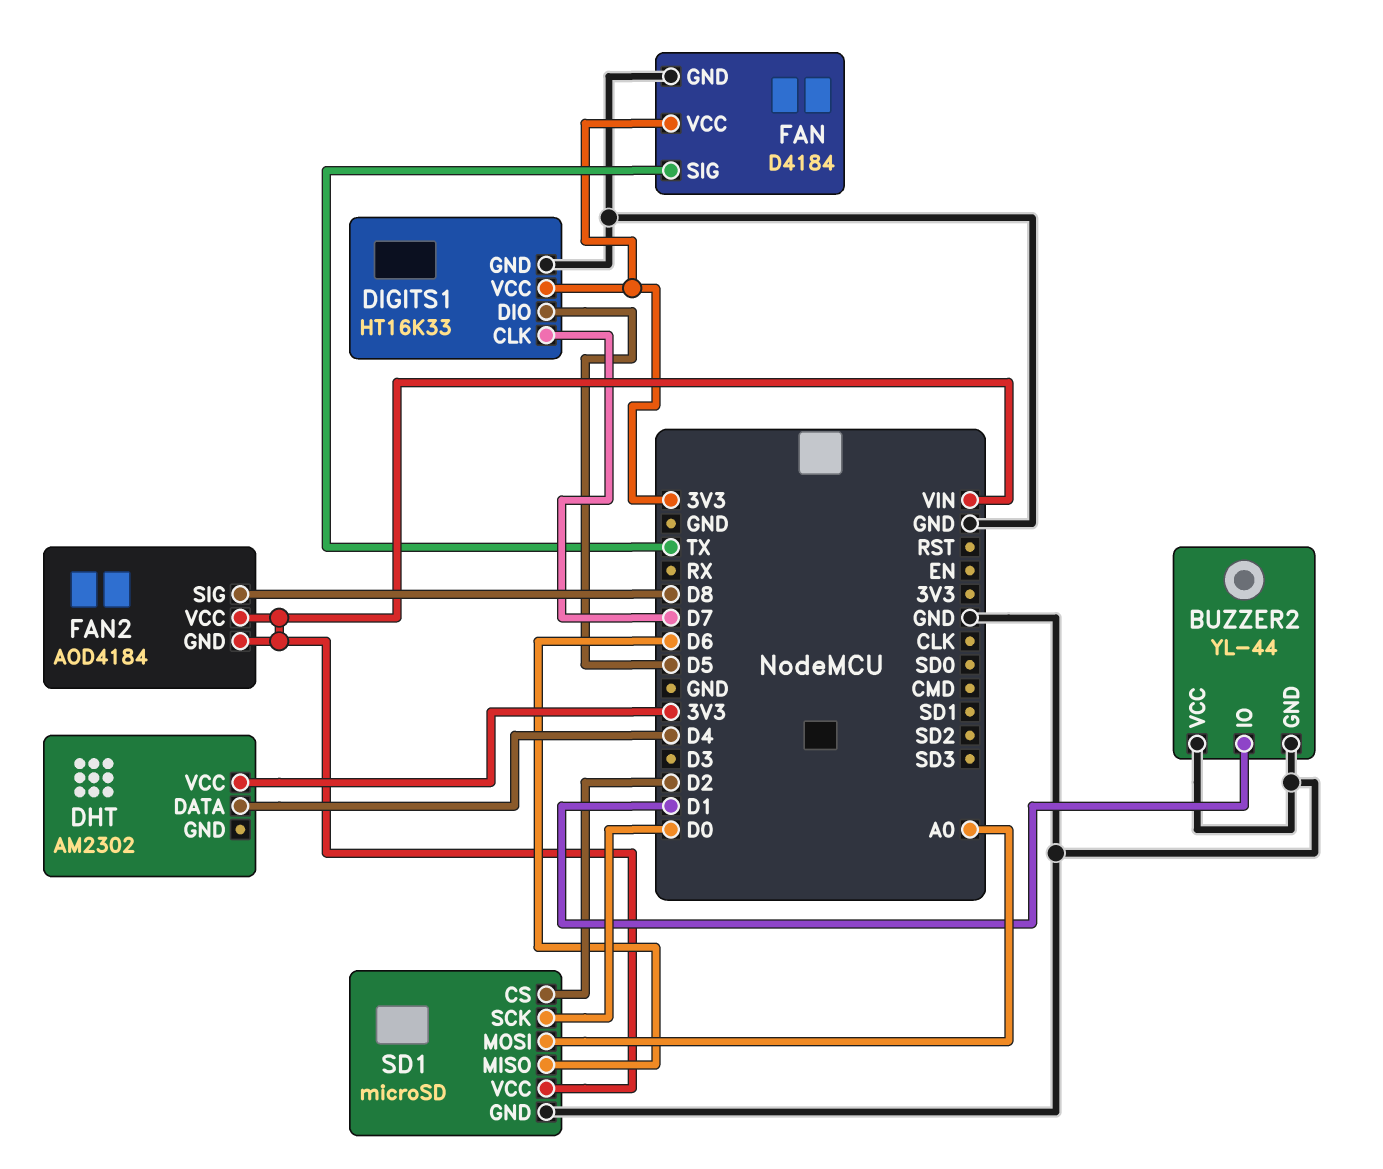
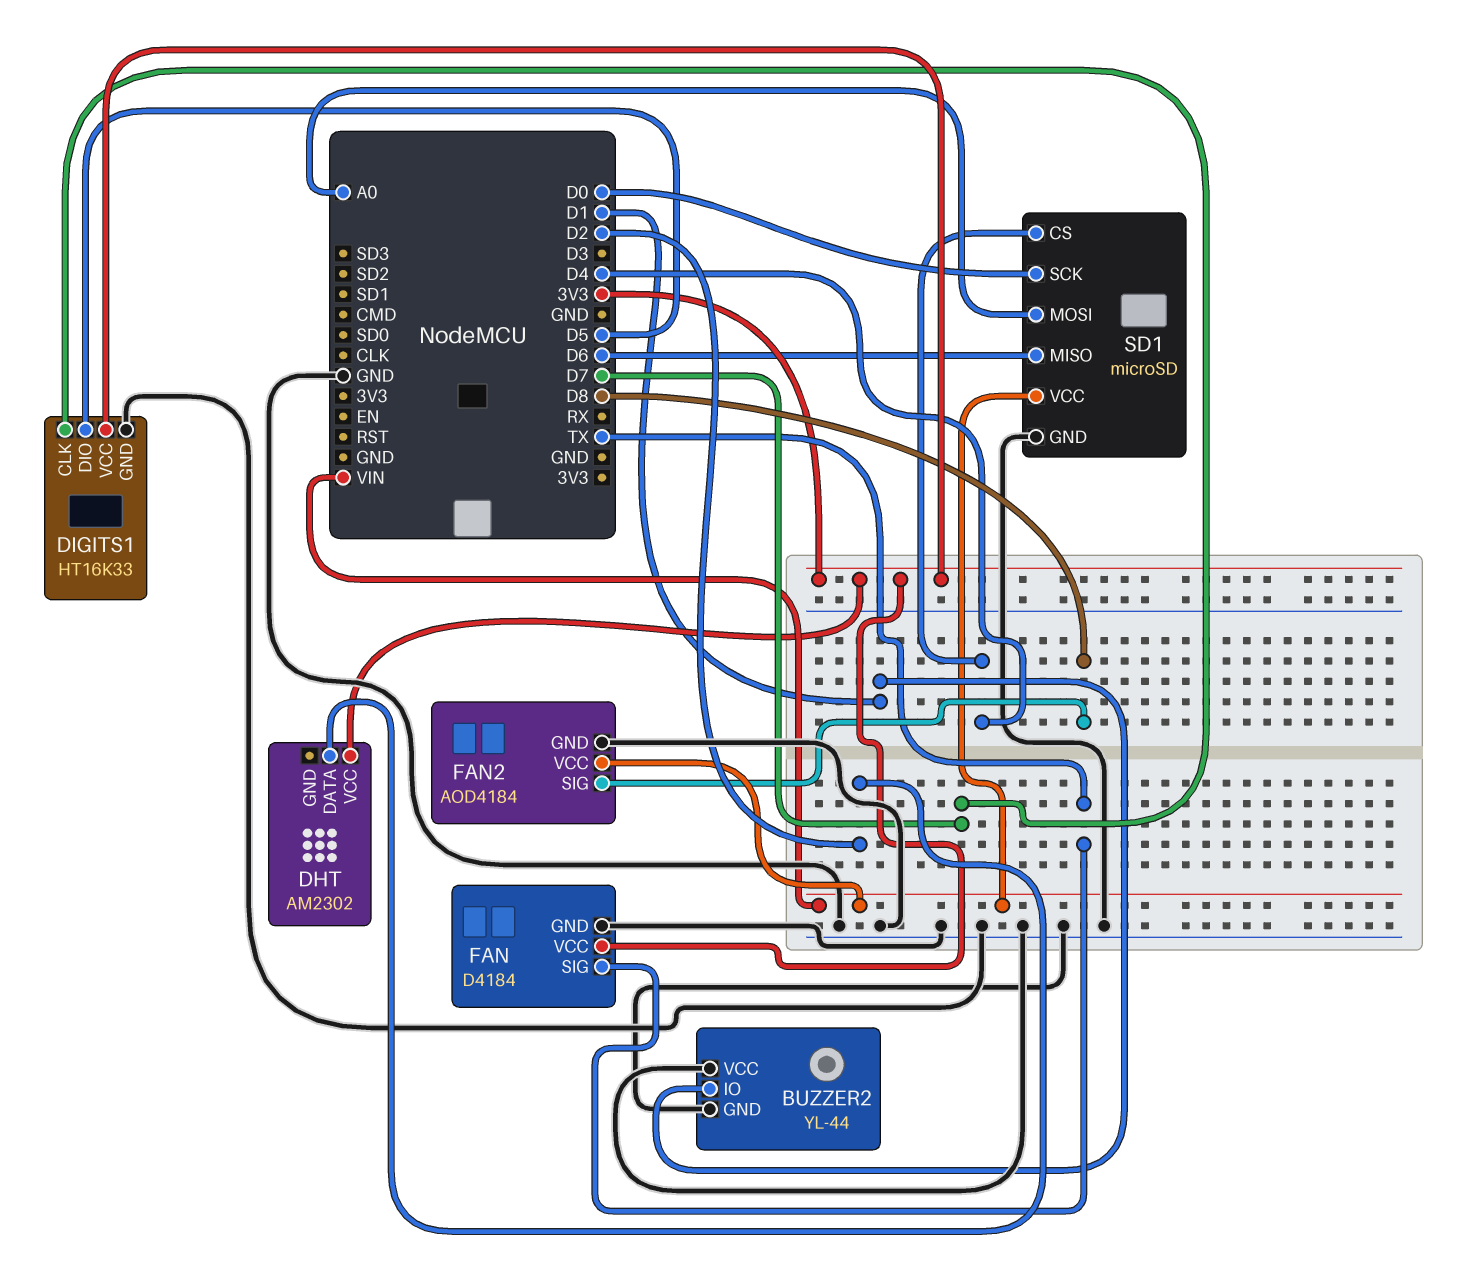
DHT pin DATA: D4 -> D2
FAN2 pin GND: VIN -> GND
SD1 pin CS: D2 -> D4

